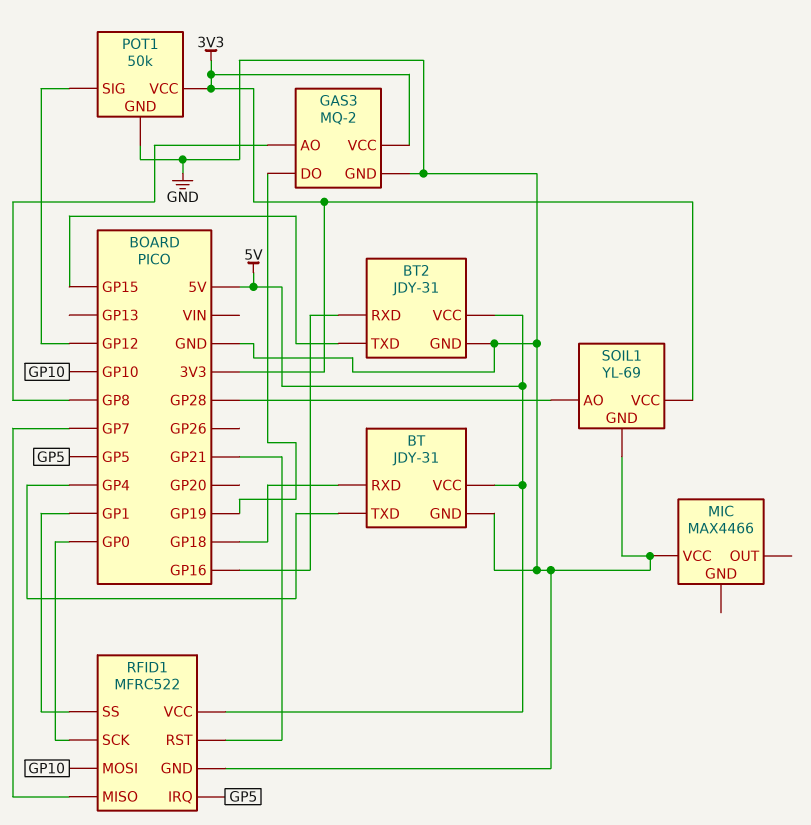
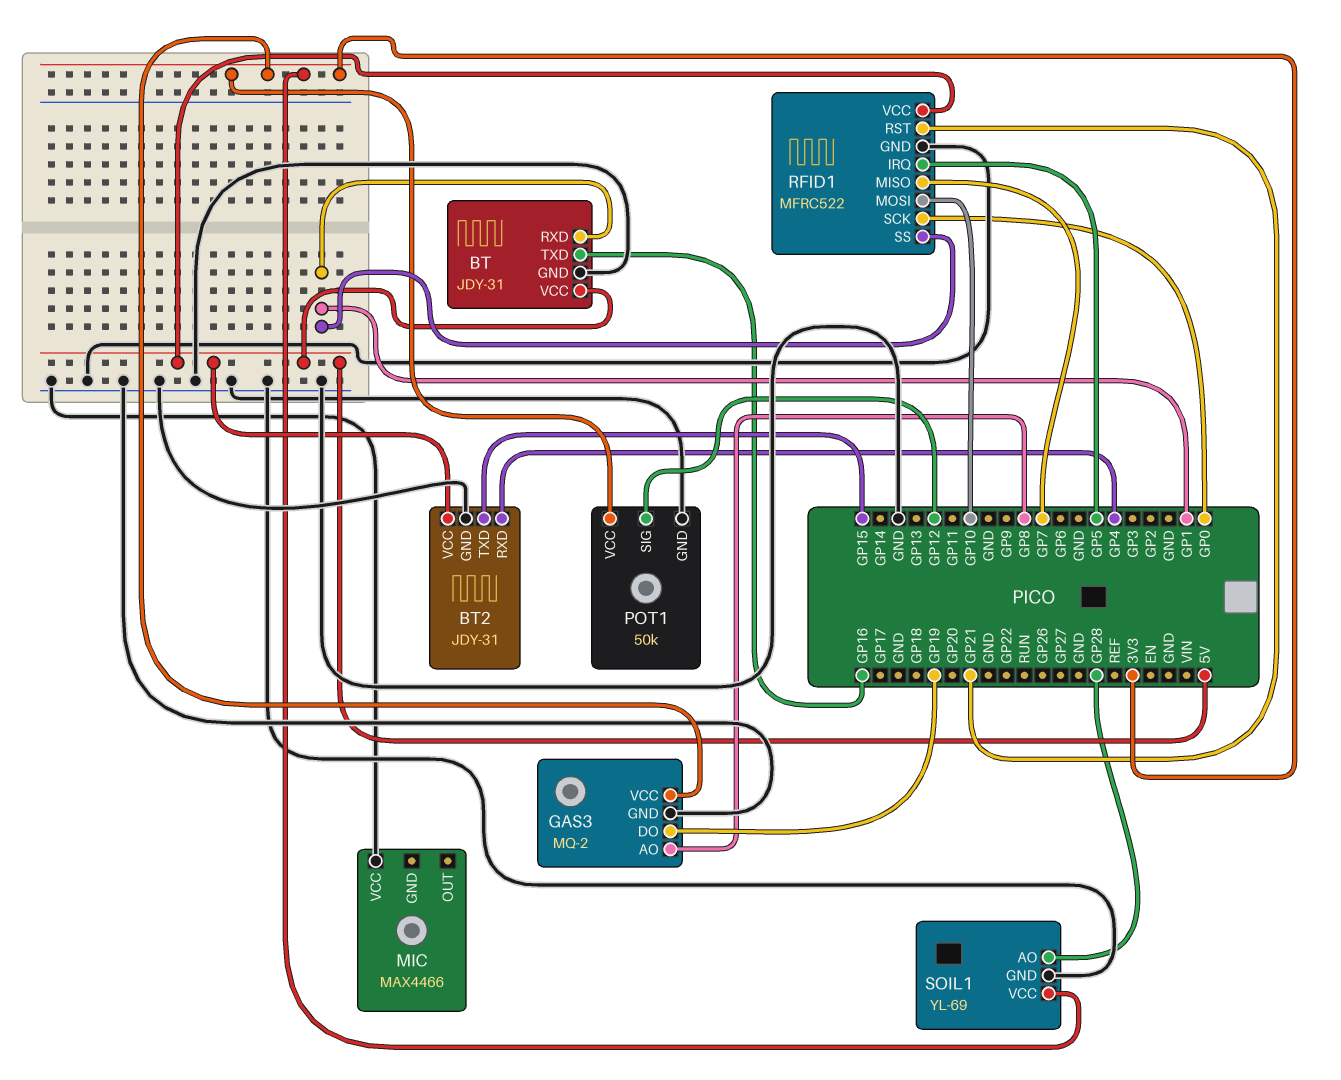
BT pin RXD: GP18 -> GP1
BT pin TXD: GP4 -> GP16
BT2 pin RXD: GP16 -> GP4

